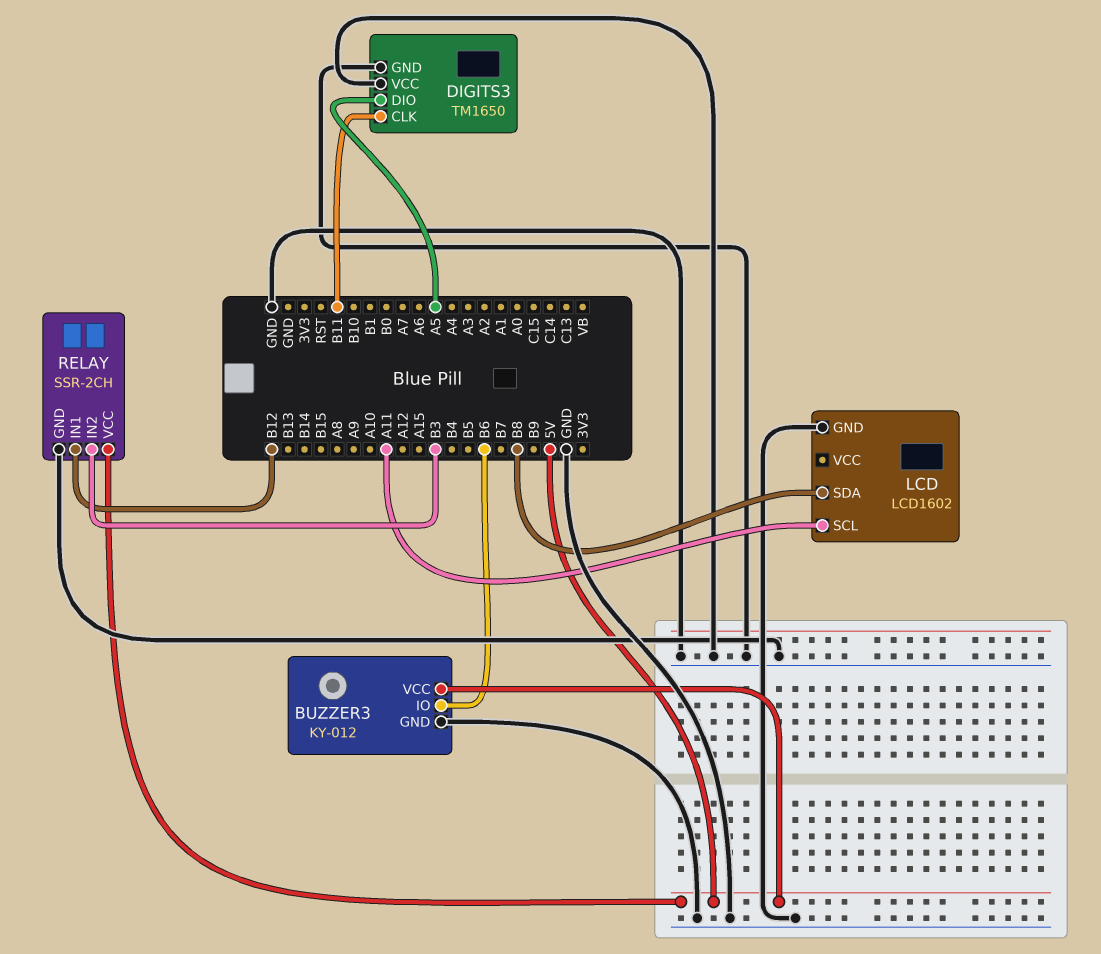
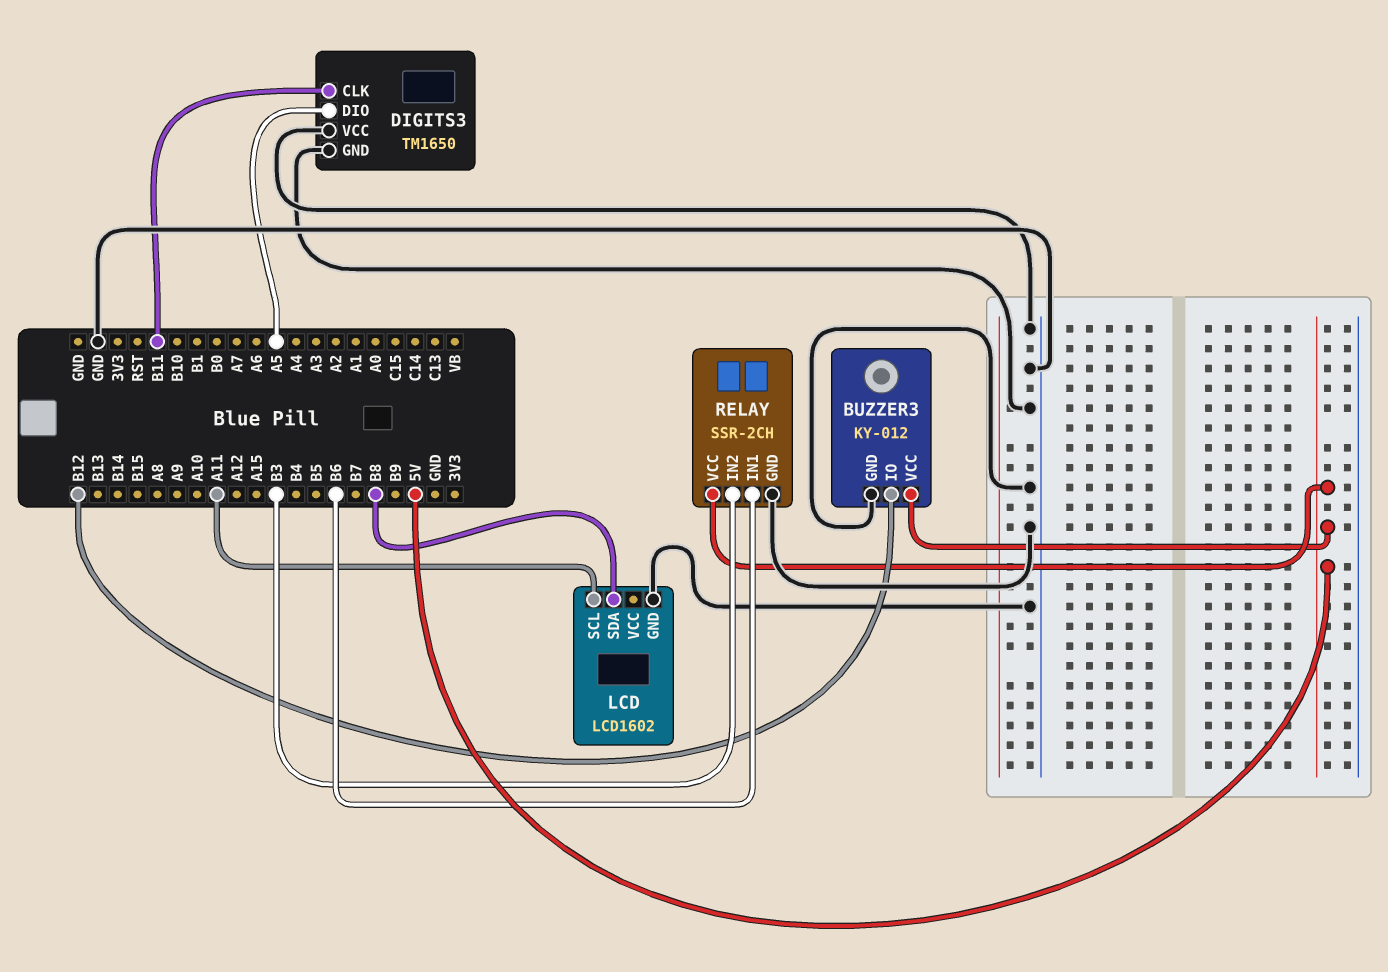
BUZZER3 pin IO: B6 -> B12
RELAY pin IN1: B12 -> B6

